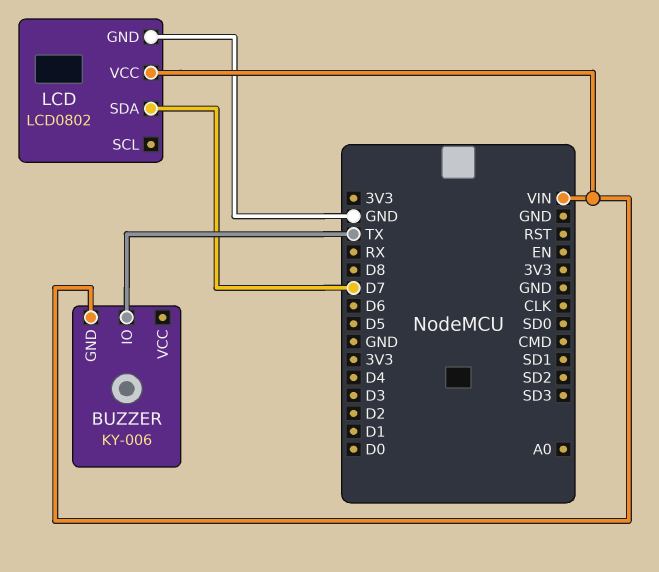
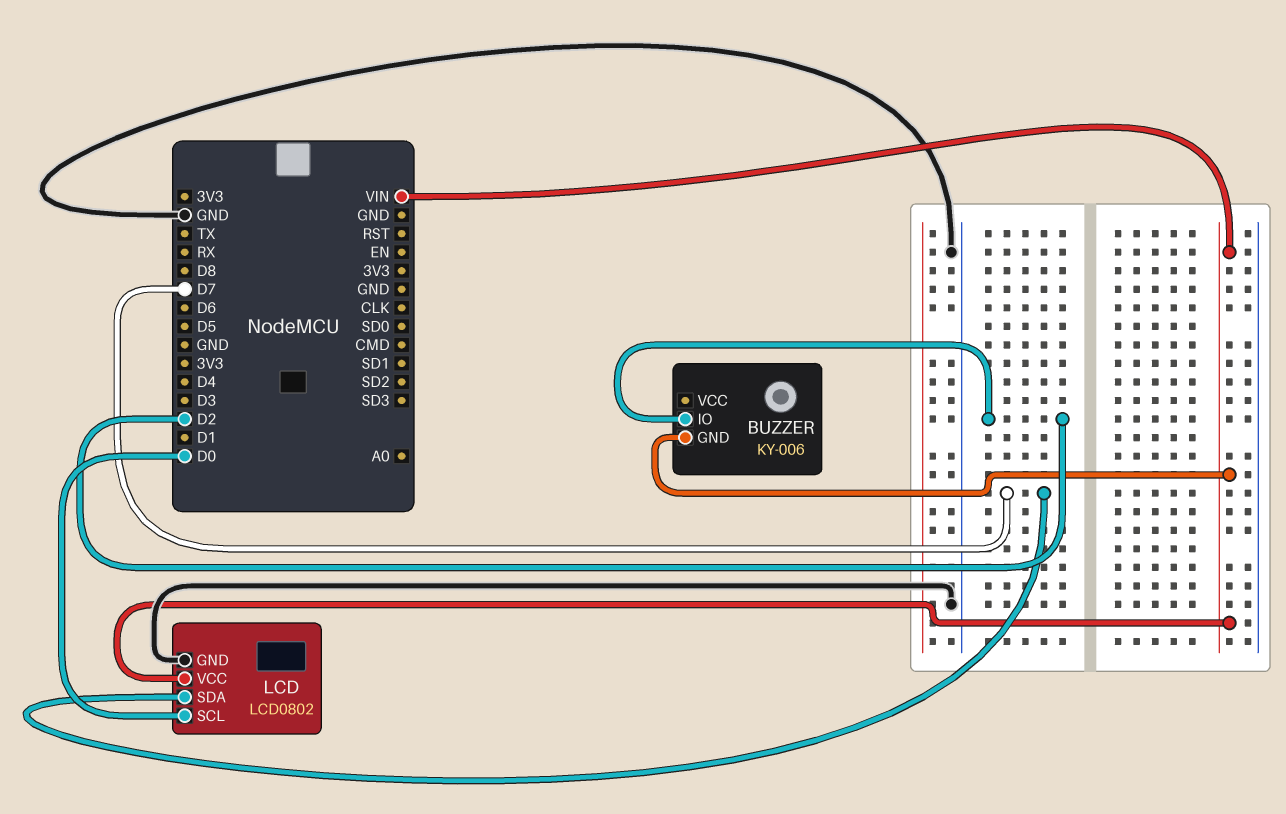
BUZZER pin IO: TX -> D2
LCD pin SCL: none -> D0

